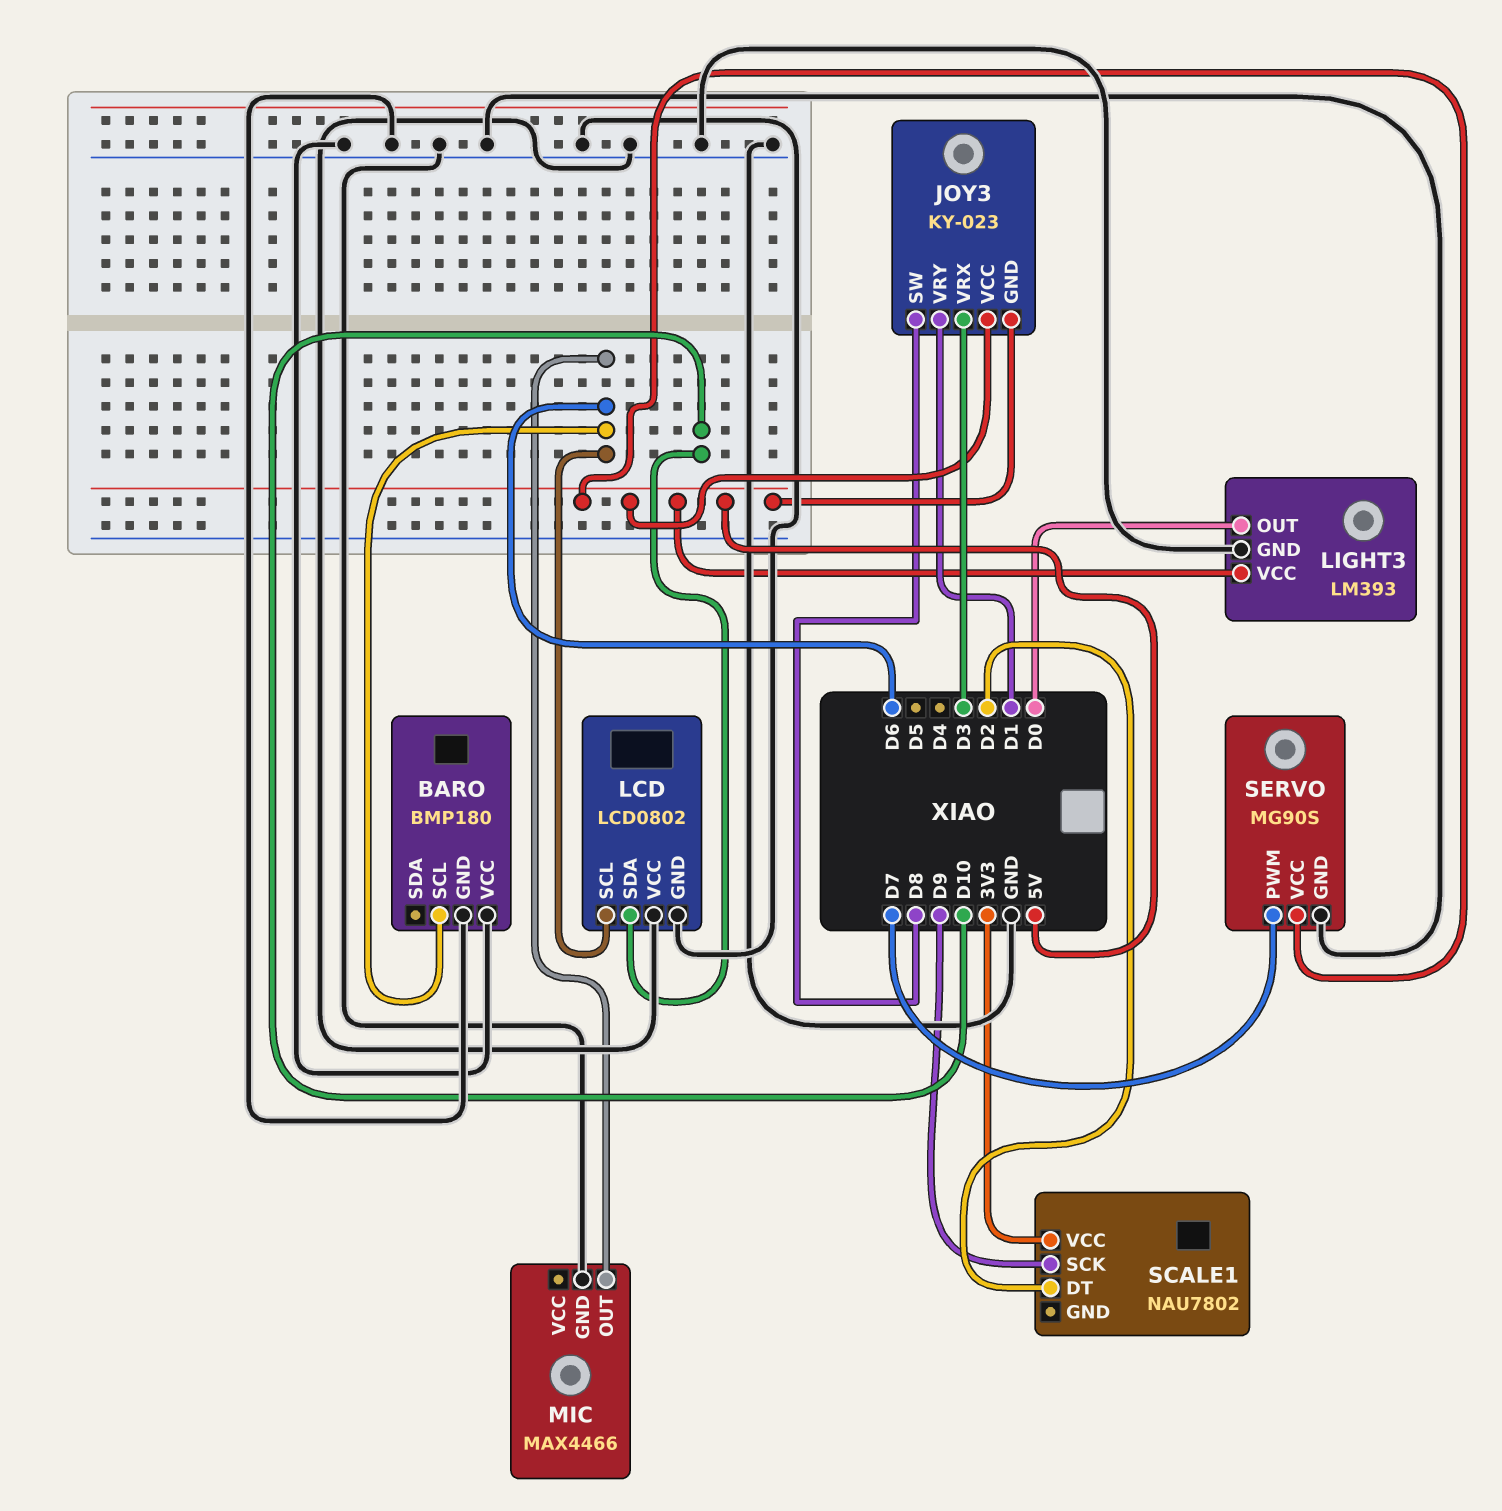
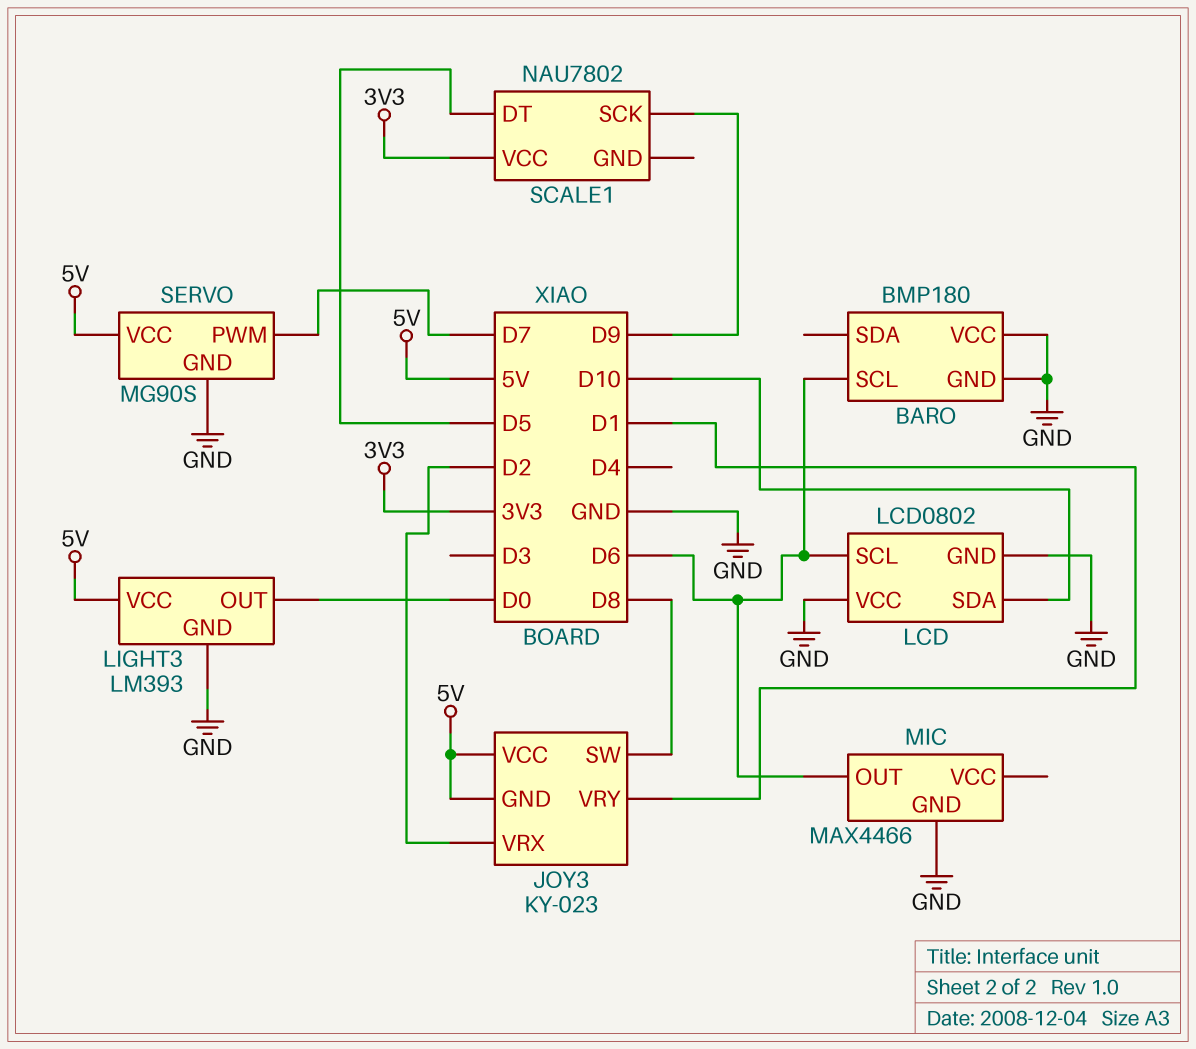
JOY3 pin VRX: D3 -> D2
SCALE1 pin DT: D2 -> D5

